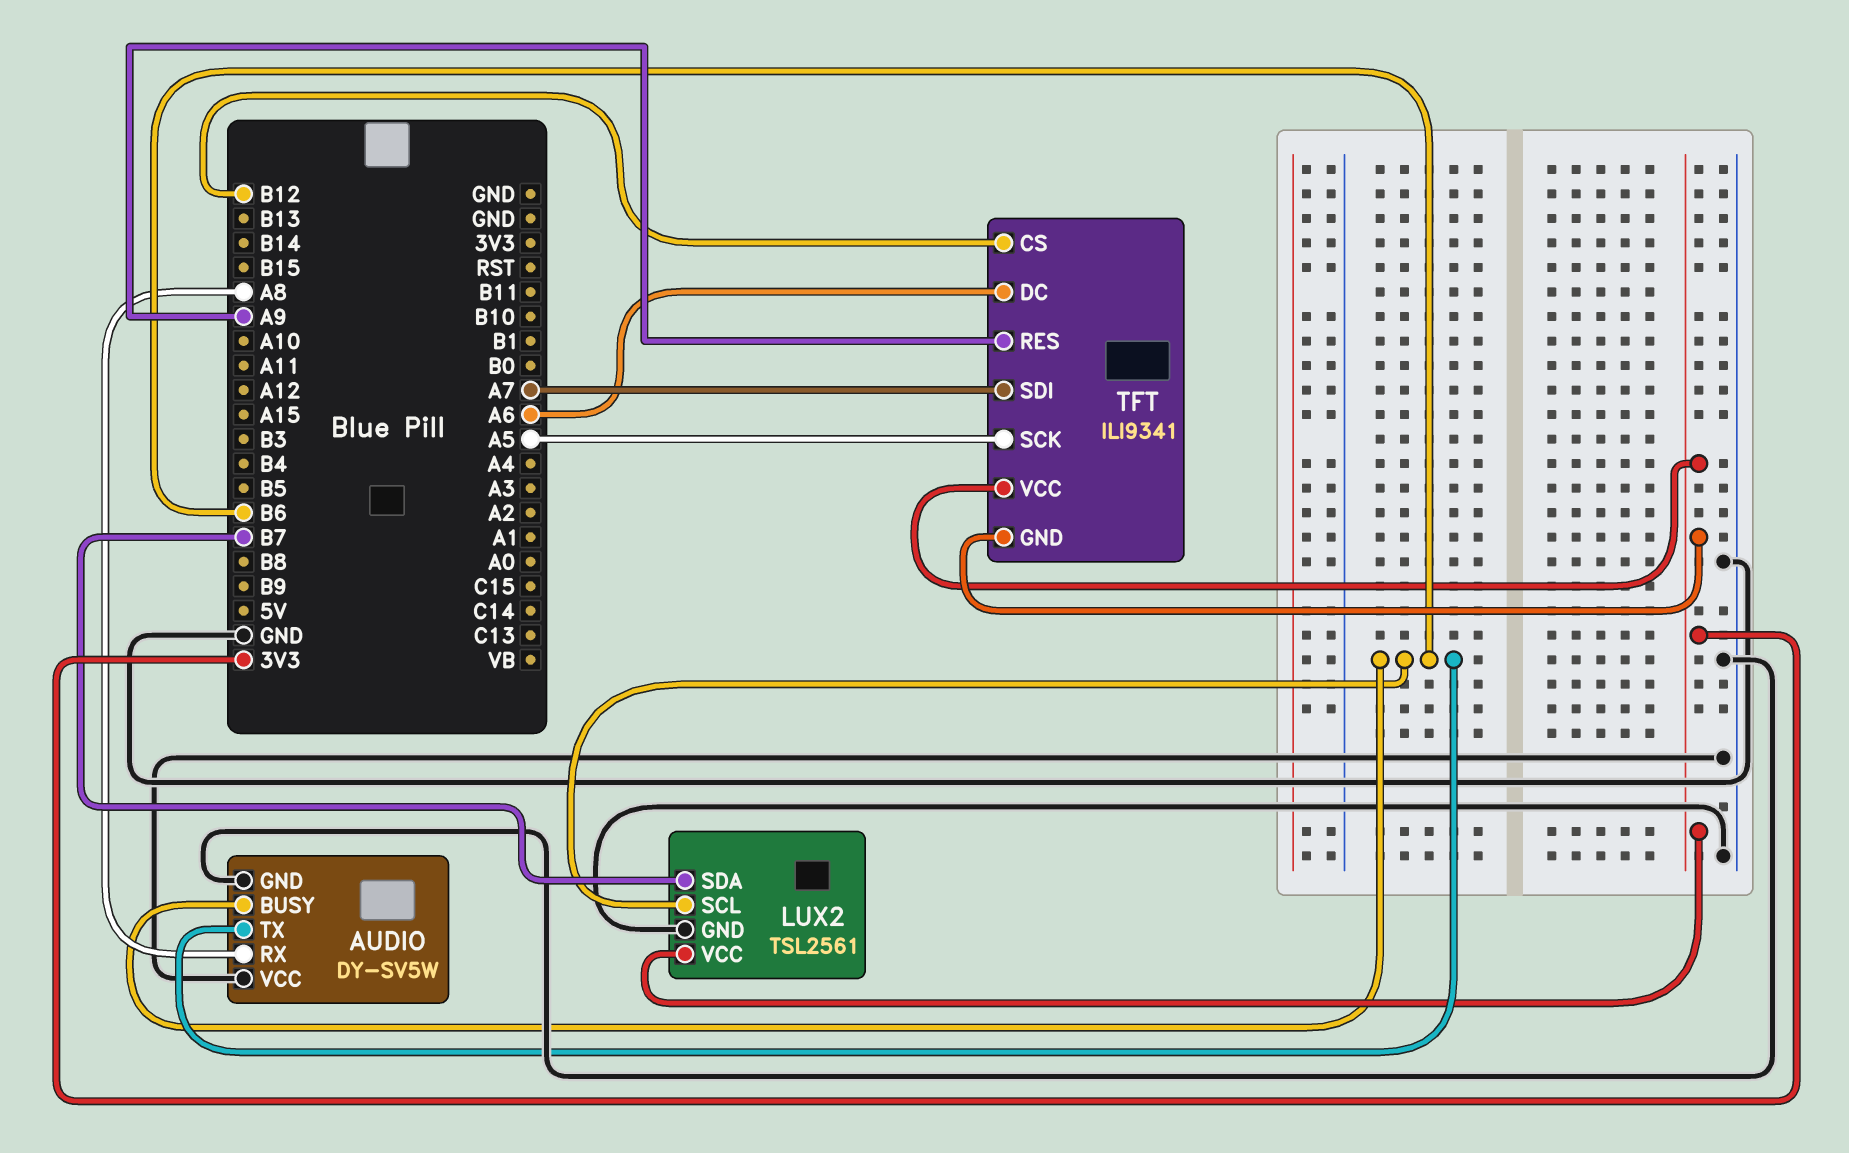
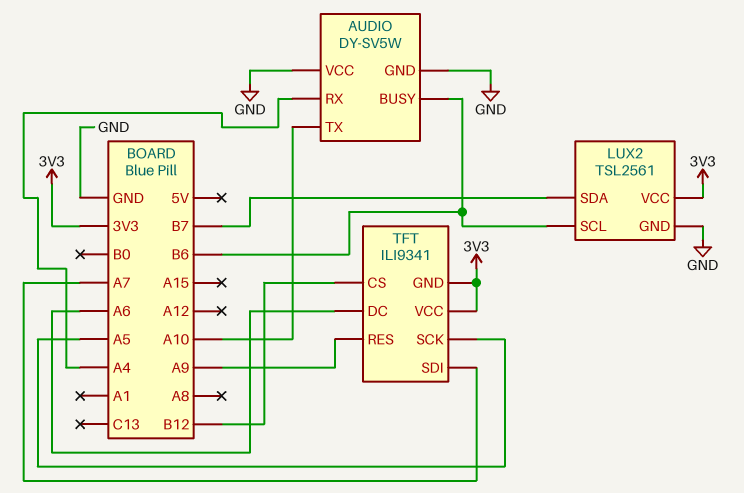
AUDIO pin RX: A8 -> A4
AUDIO pin TX: B6 -> A10

